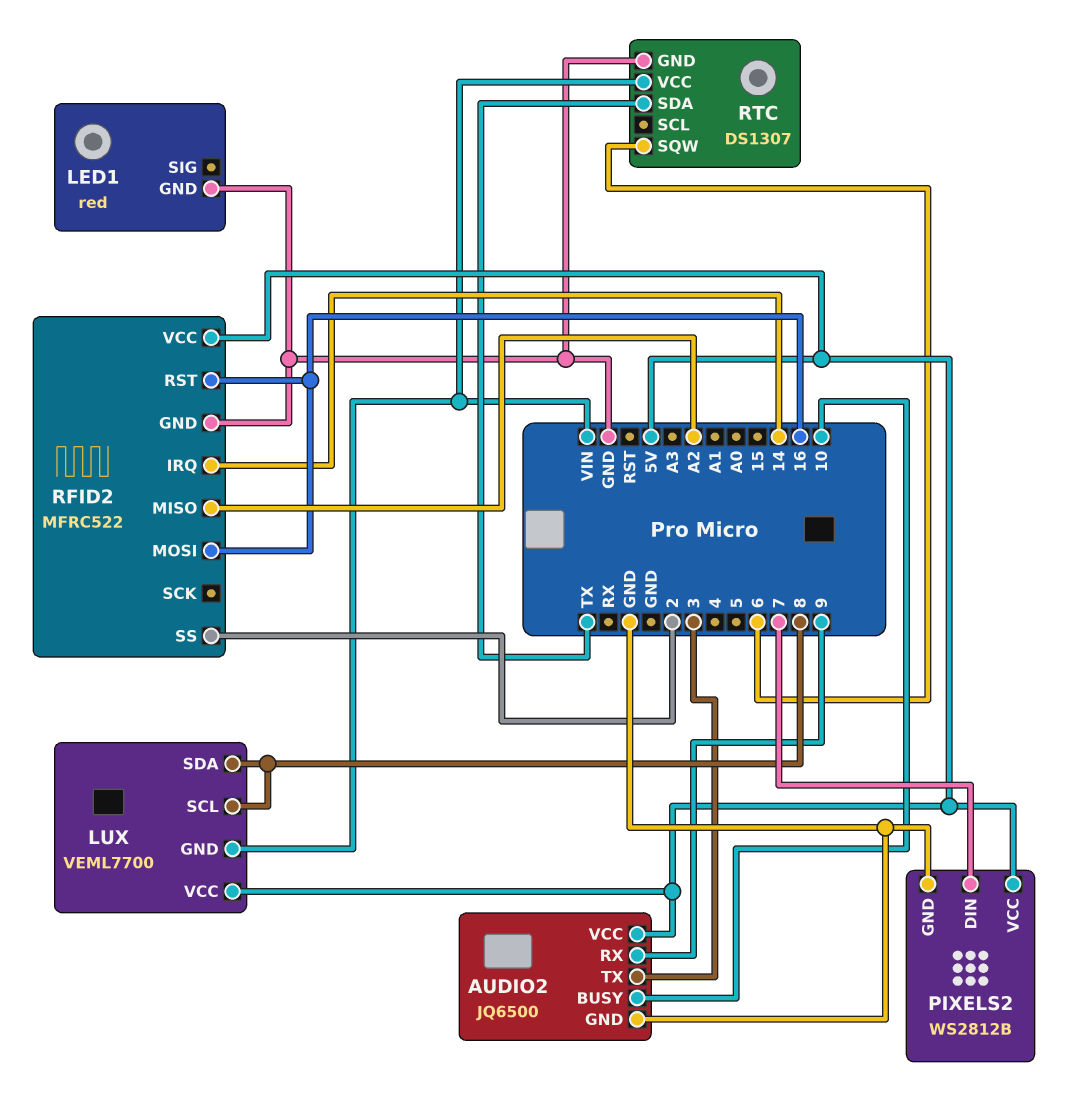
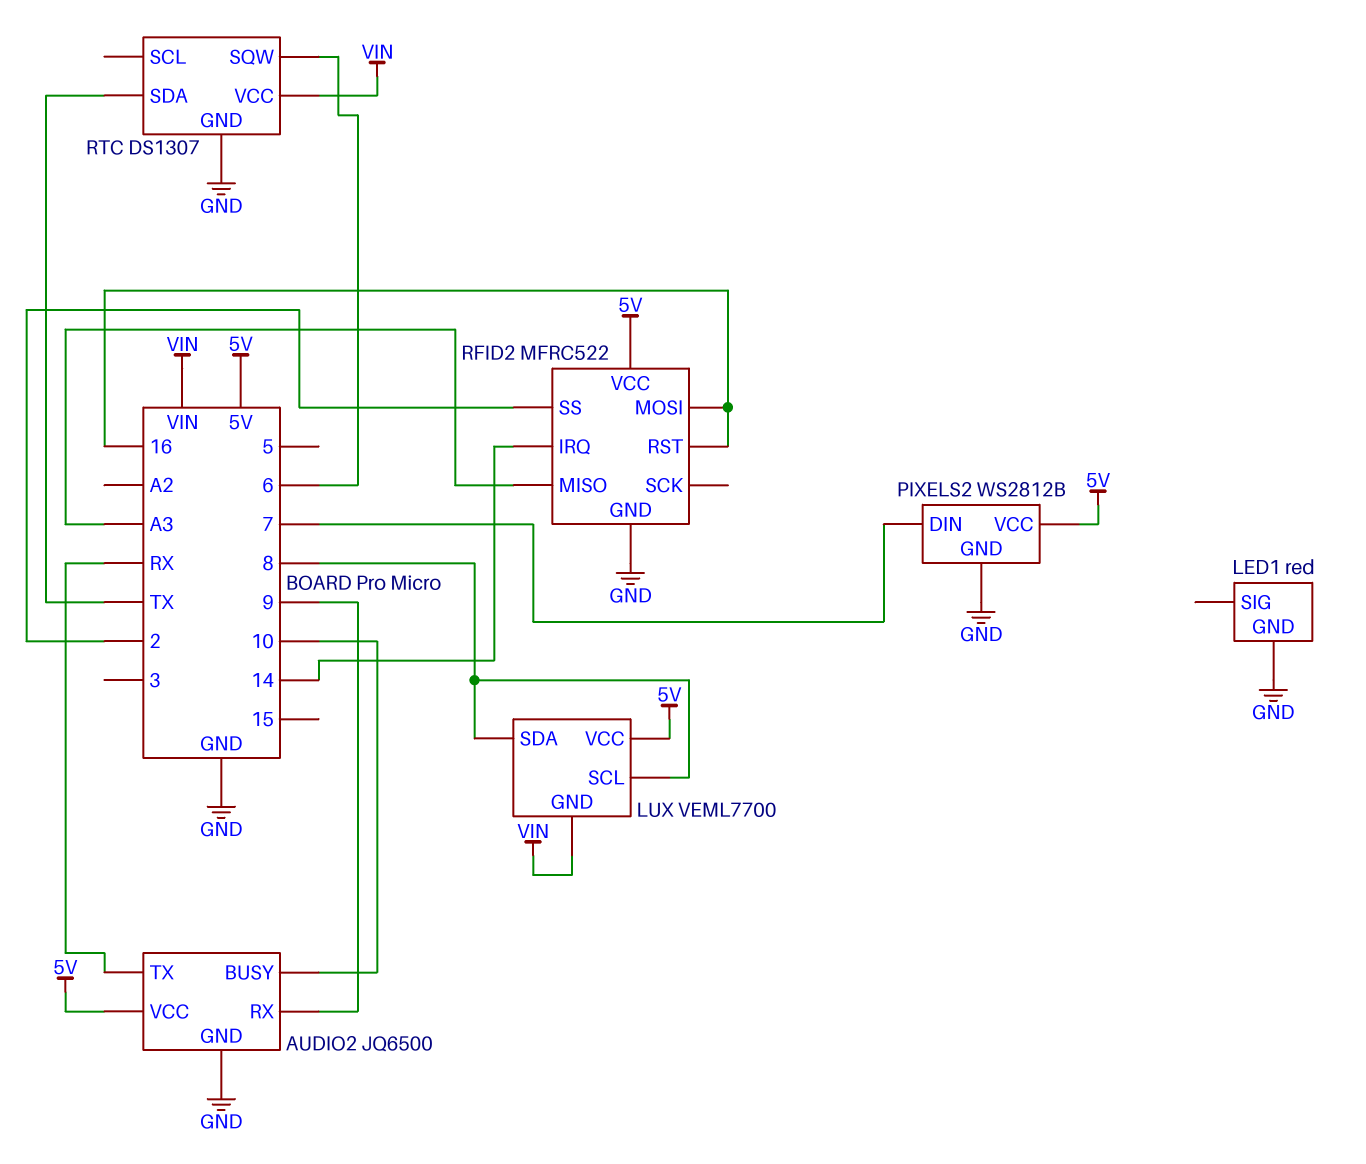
AUDIO2 pin TX: 3 -> RX
RFID2 pin MISO: A2 -> A3

